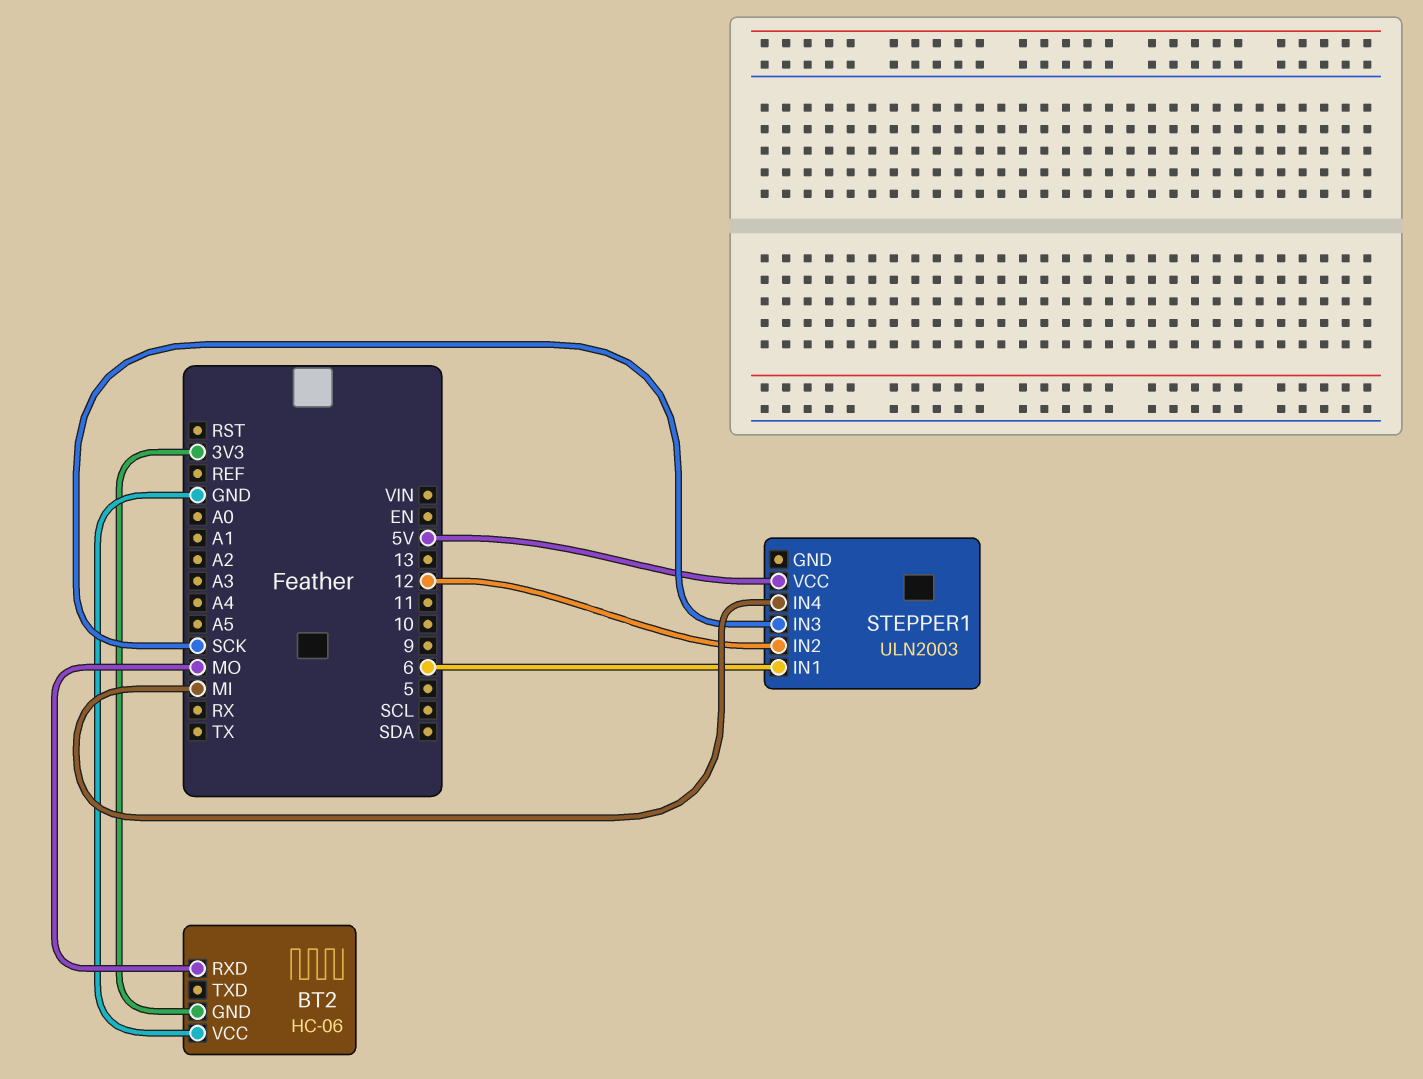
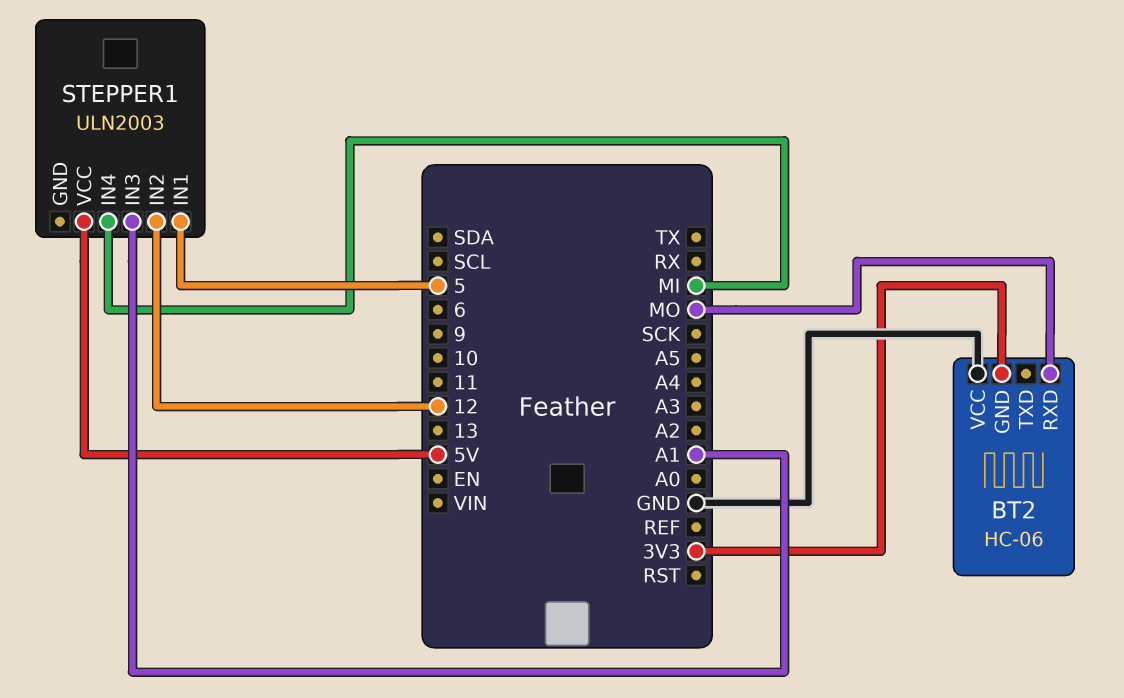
STEPPER1 pin IN1: 6 -> 5
STEPPER1 pin IN3: SCK -> A1

